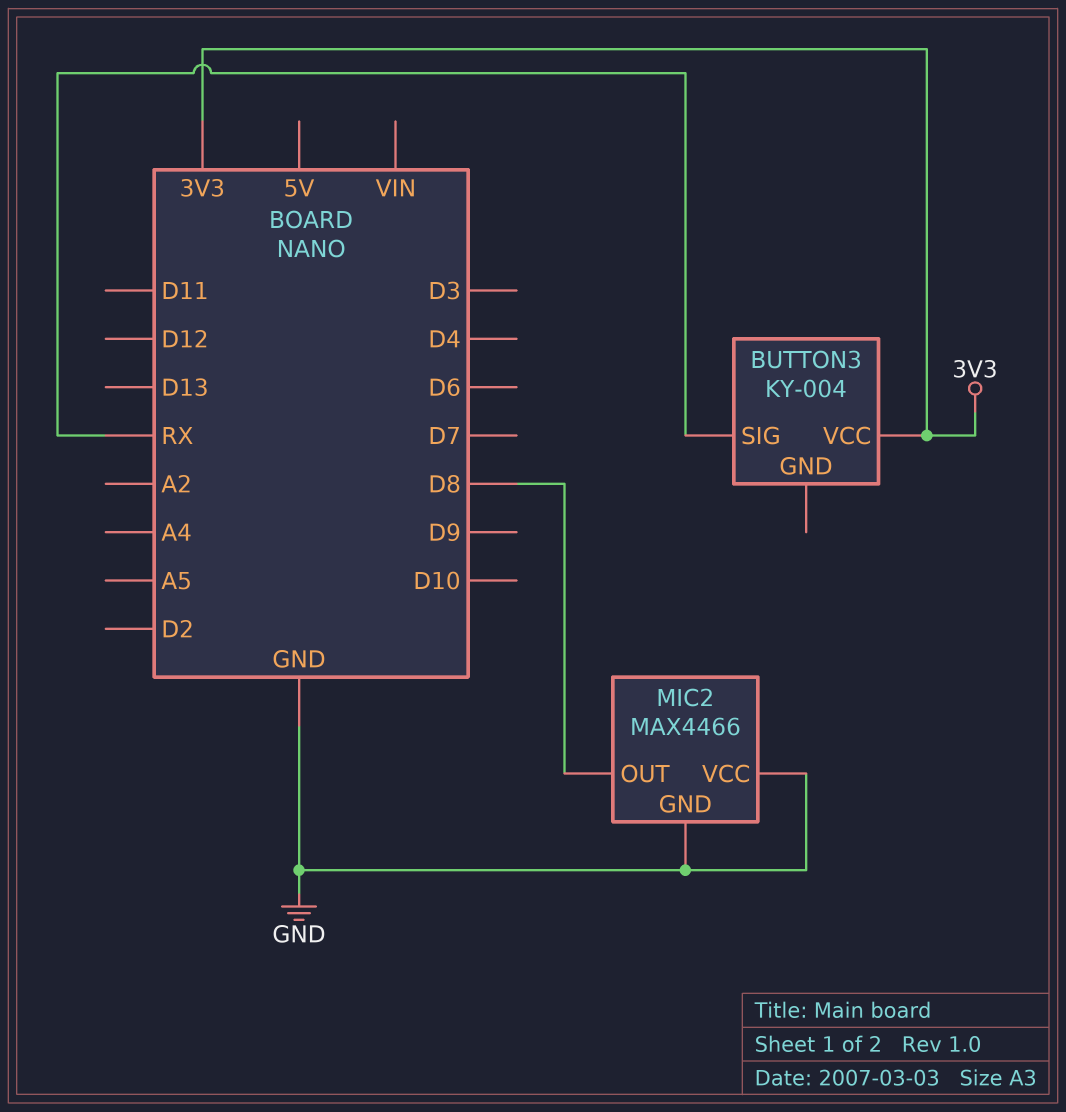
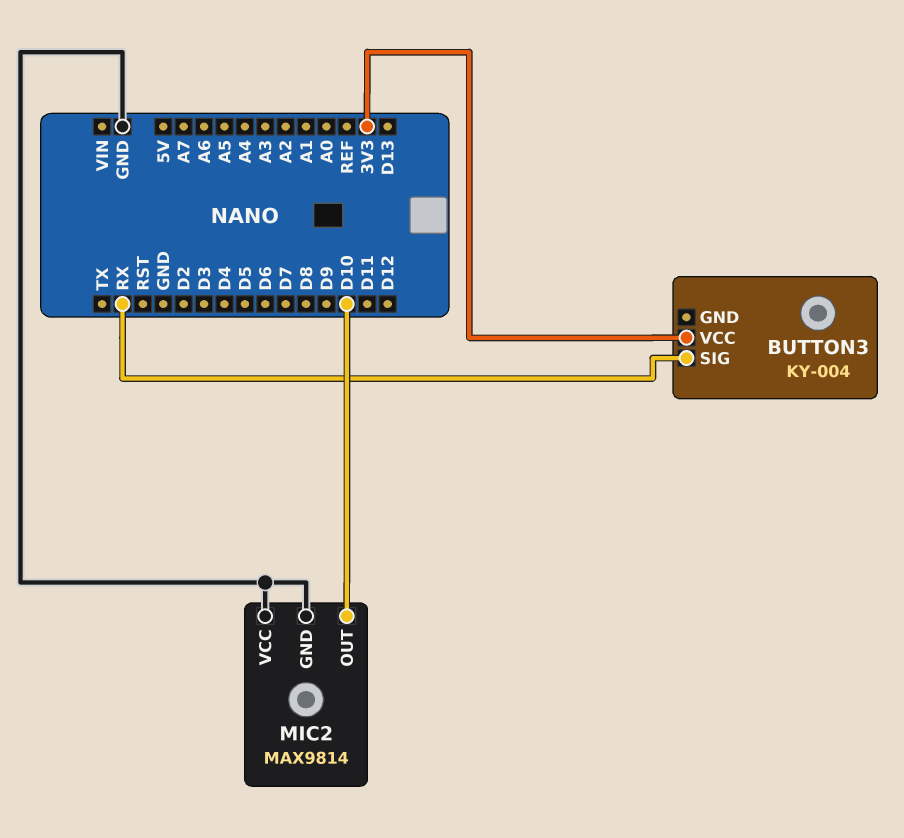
MIC2: MAX4466 -> MAX9814
MIC2 pin OUT: D8 -> D10

